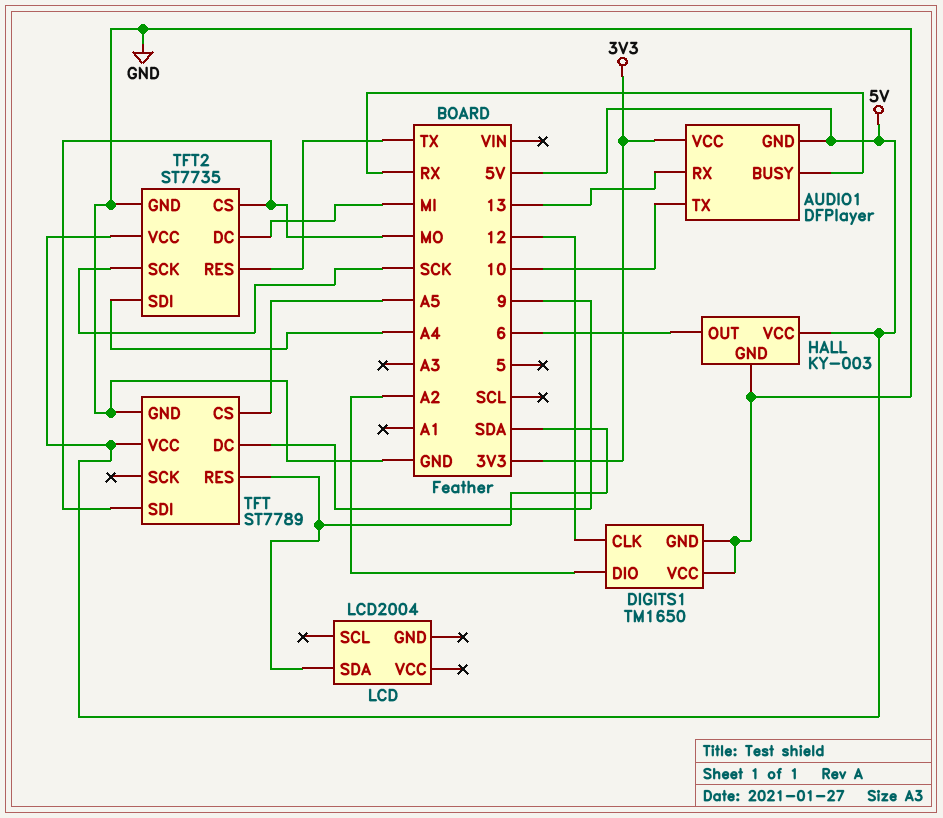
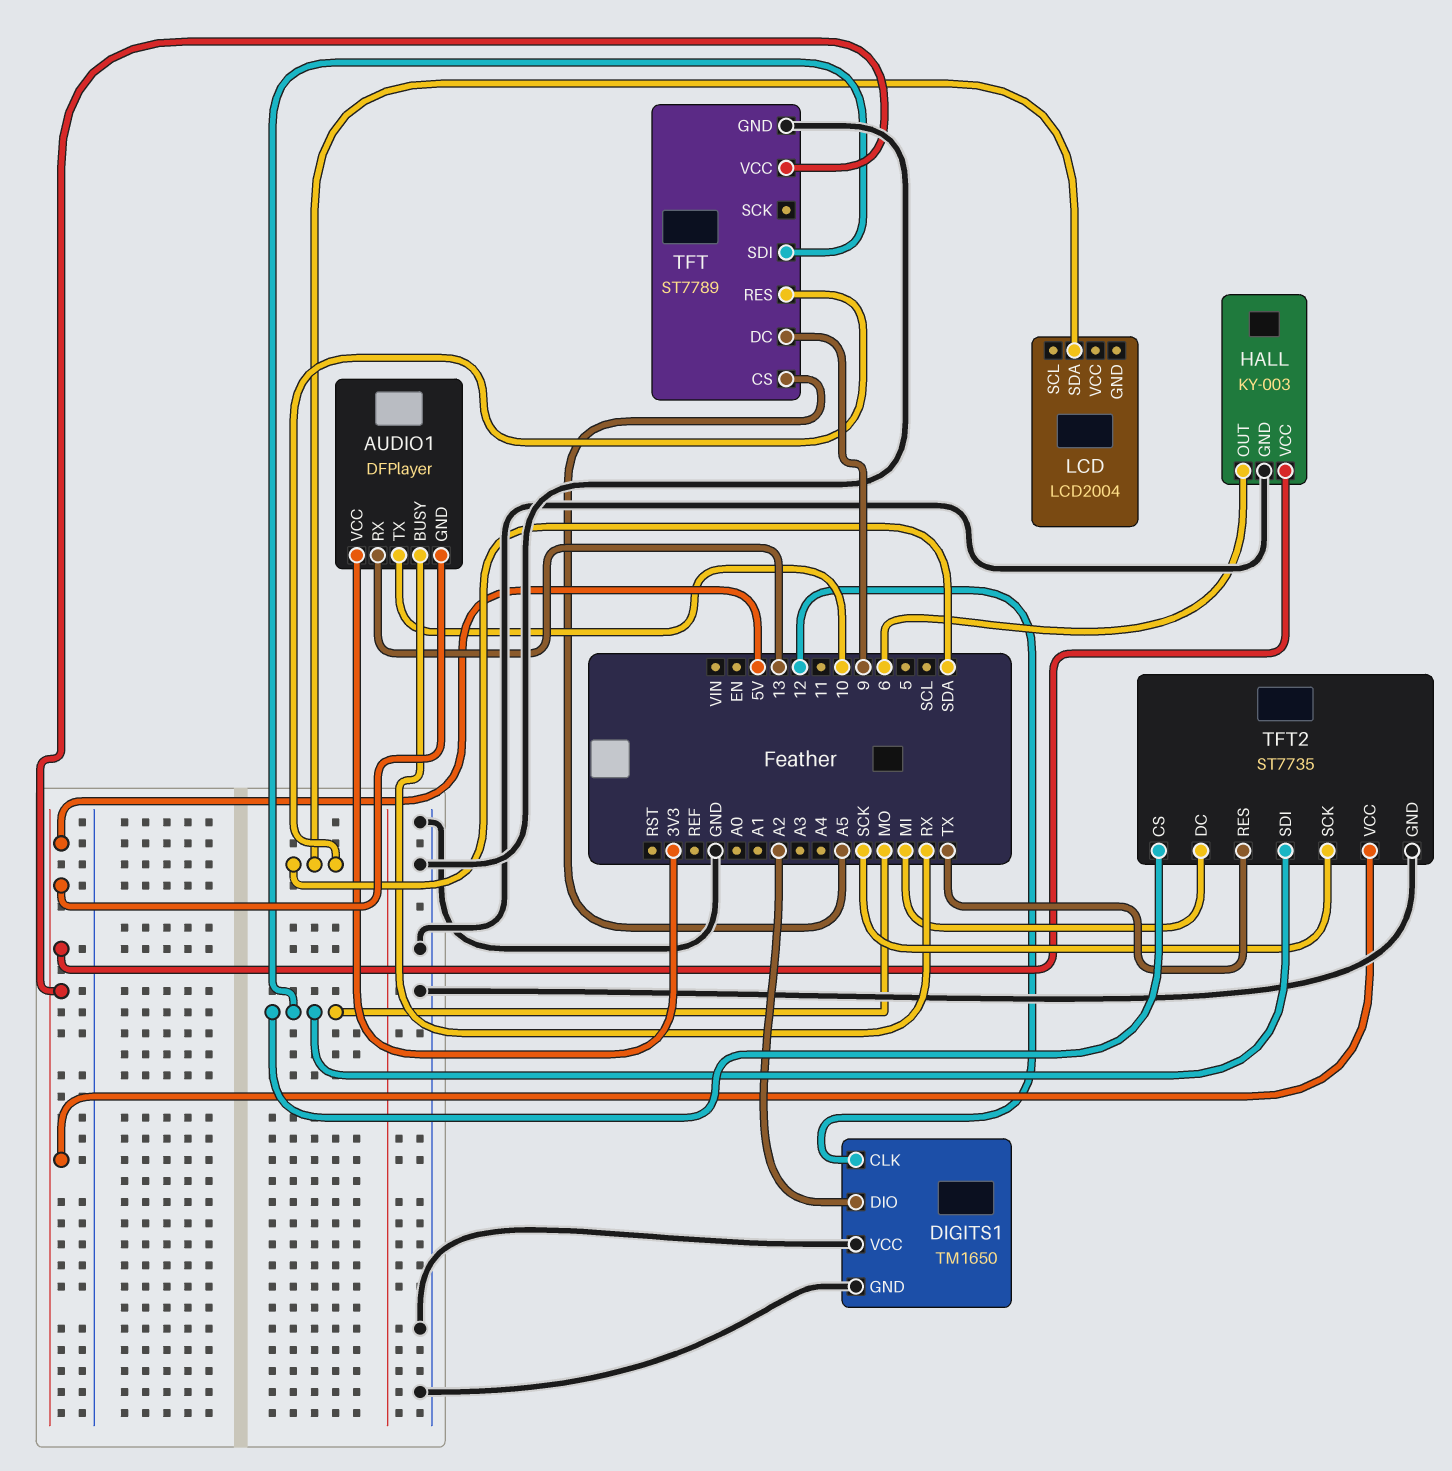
TFT2 pin SDI: A4 -> MO

